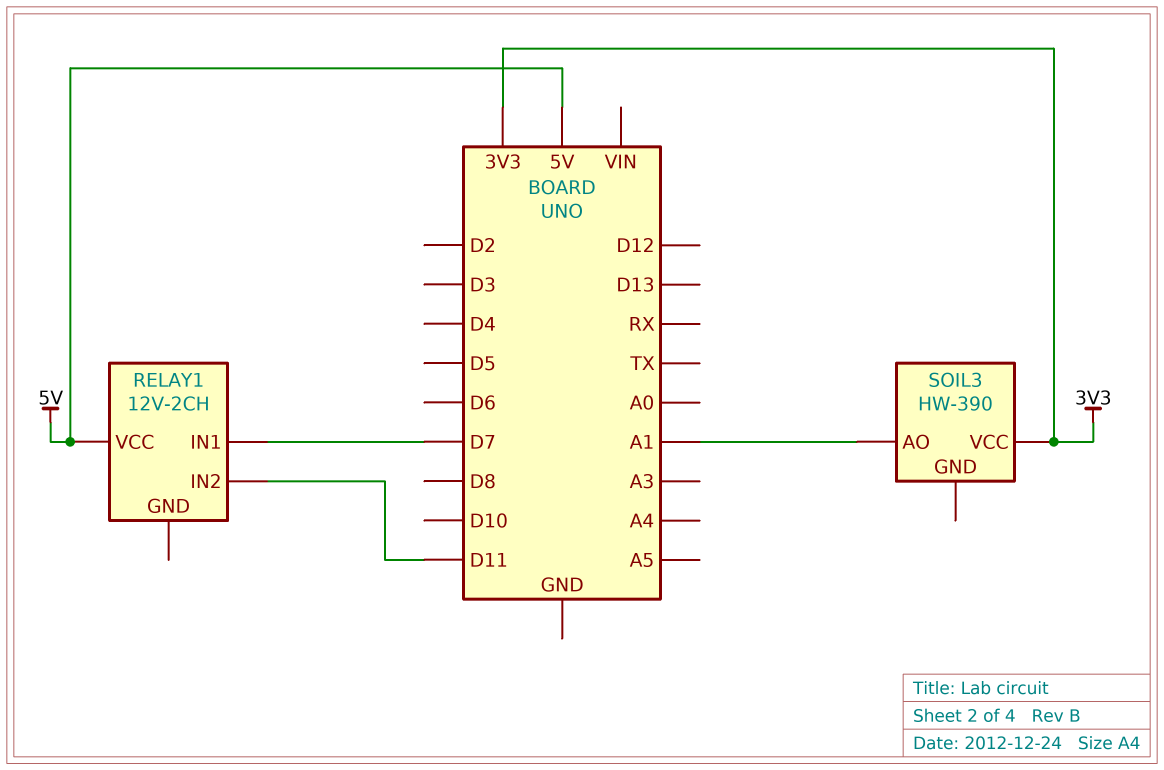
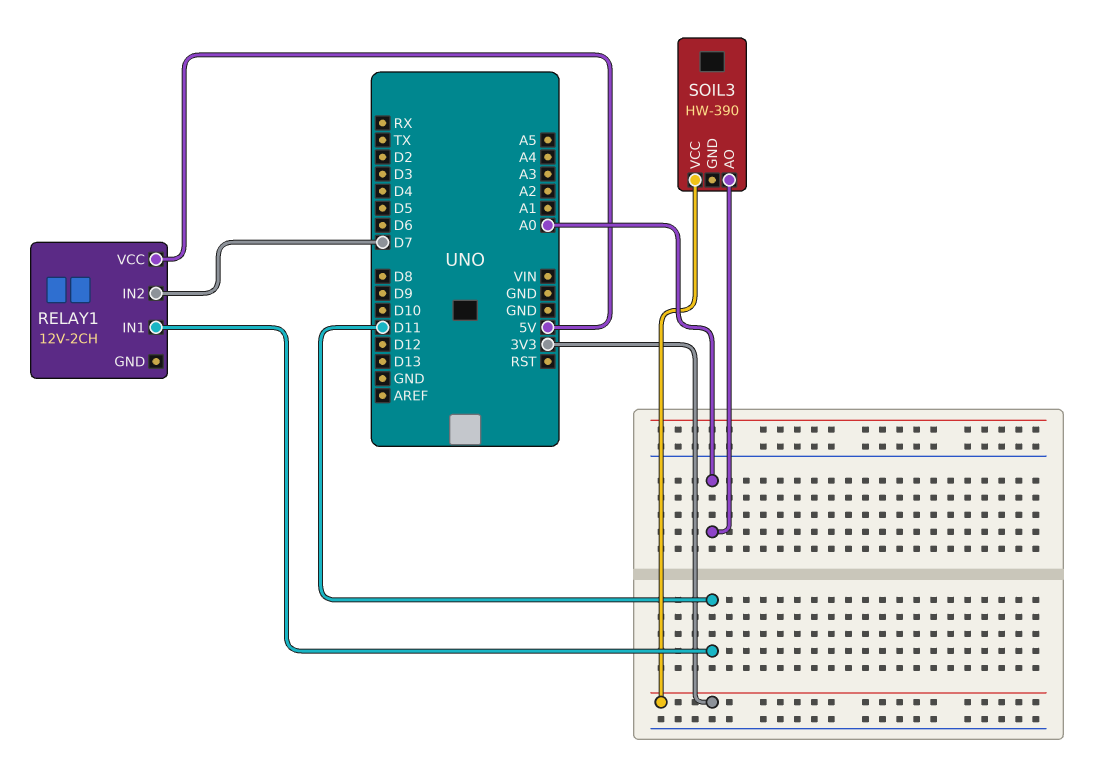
RELAY1 pin IN1: D7 -> D11
RELAY1 pin IN2: D11 -> D7
SOIL3 pin AO: A1 -> A0

